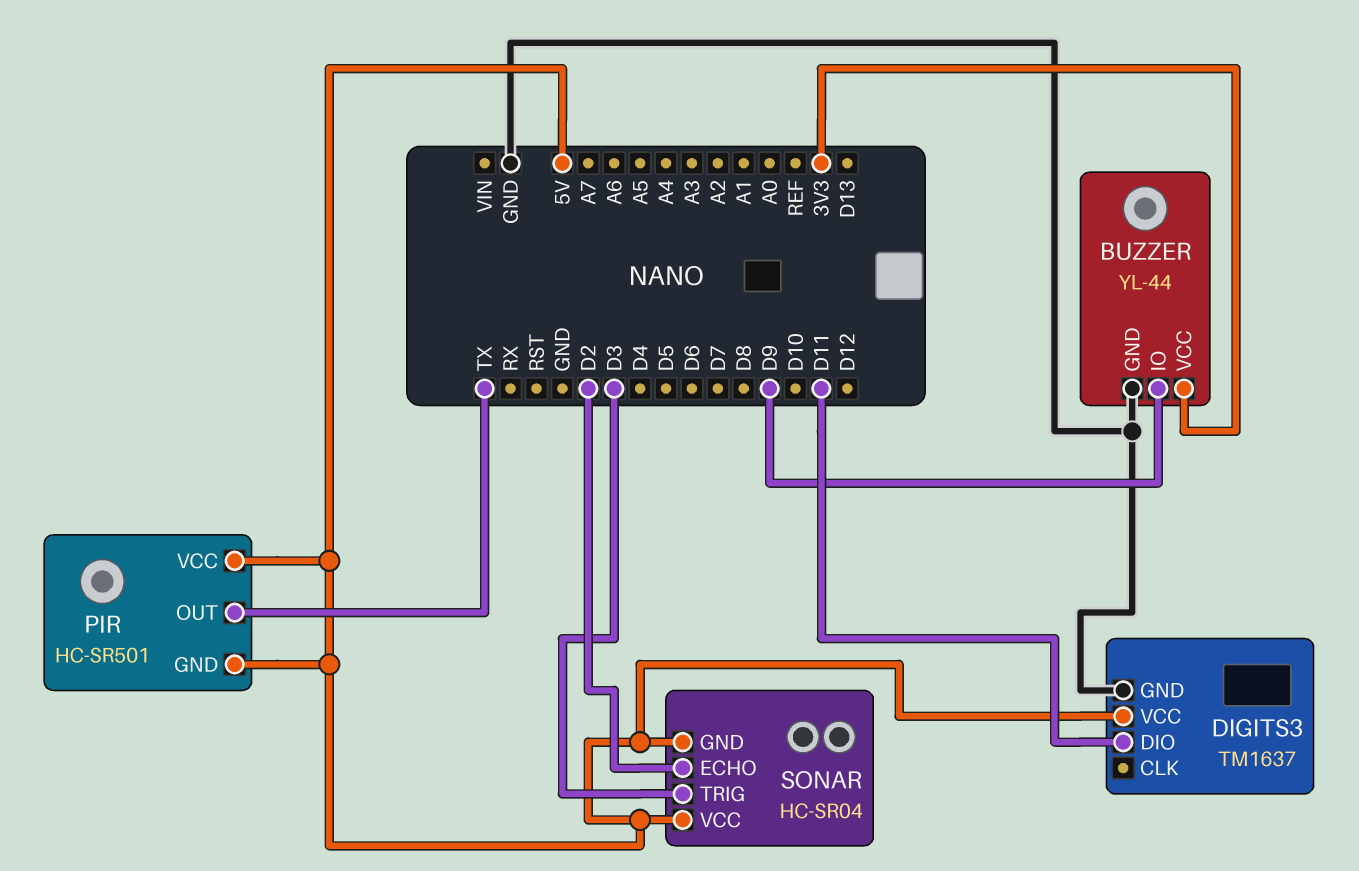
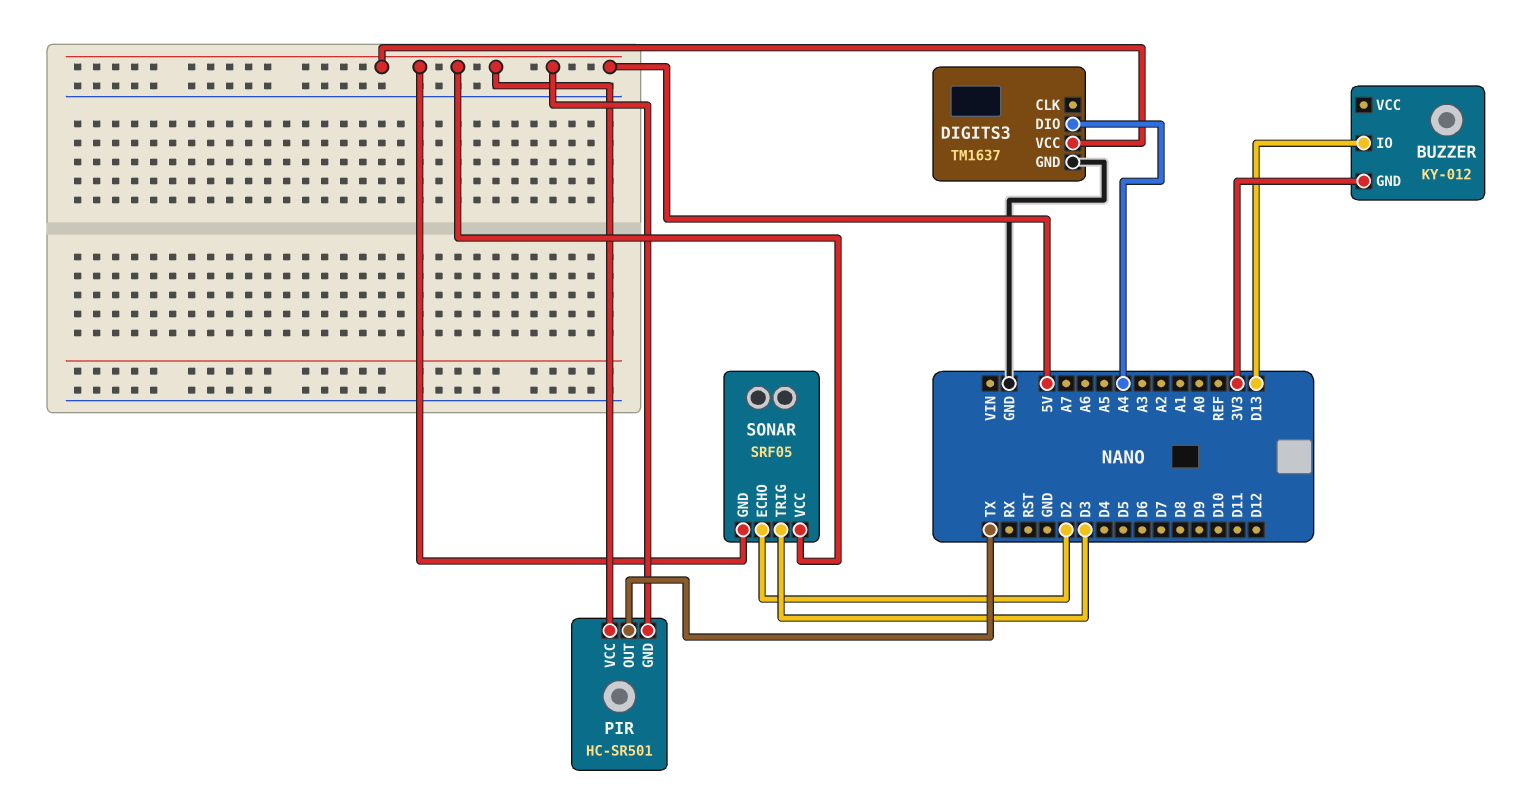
BUZZER: YL-44 -> KY-012
BUZZER pin GND: GND -> 3V3
BUZZER pin IO: D9 -> D13
BUZZER pin VCC: 3V3 -> none
DIGITS3 pin DIO: D11 -> A4
SONAR: HC-SR04 -> SRF05

